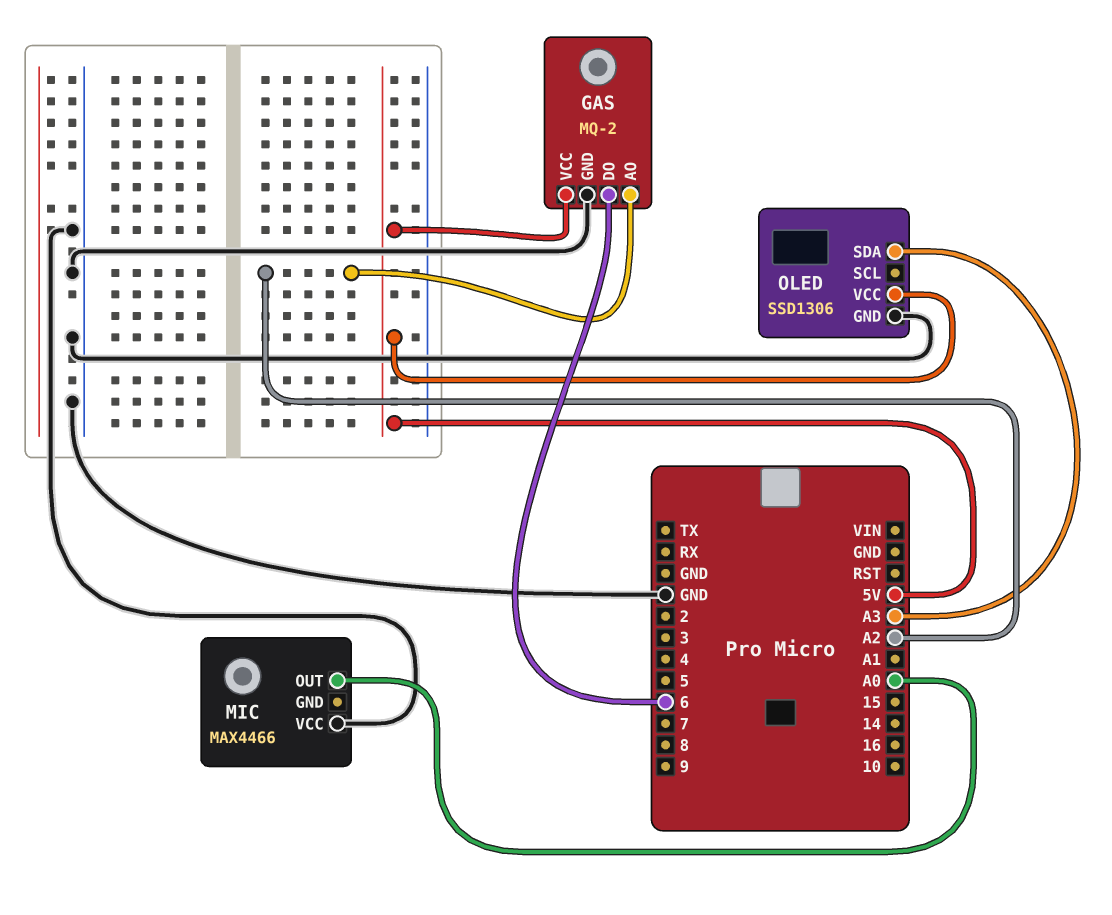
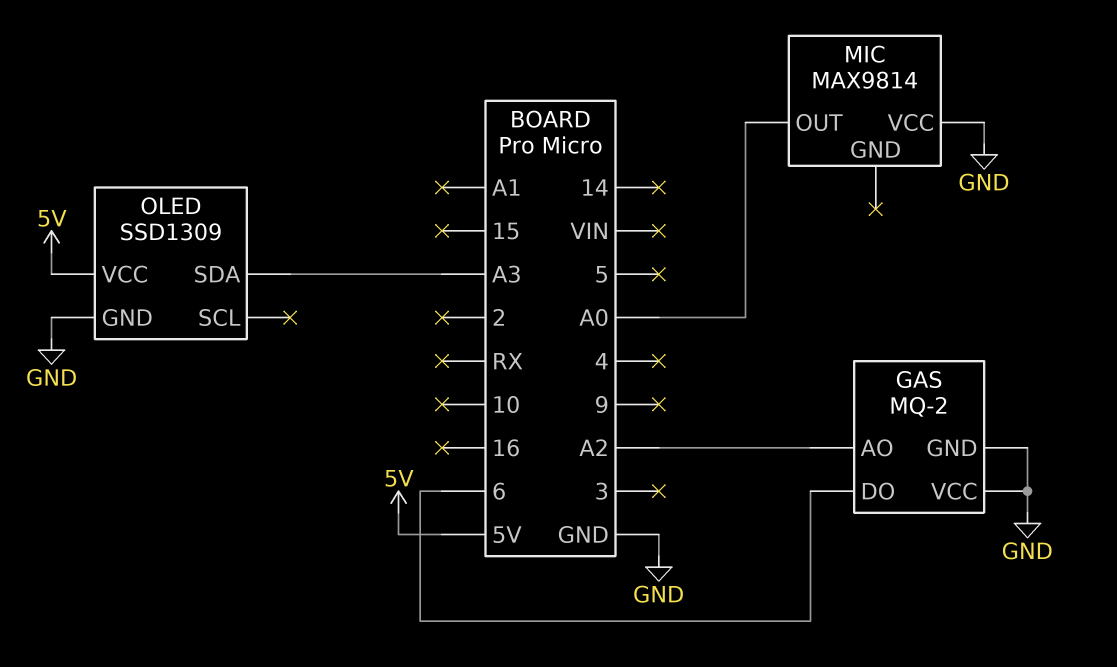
GAS pin VCC: 5V -> GND
MIC: MAX4466 -> MAX9814
OLED: SSD1306 -> SSD1309

